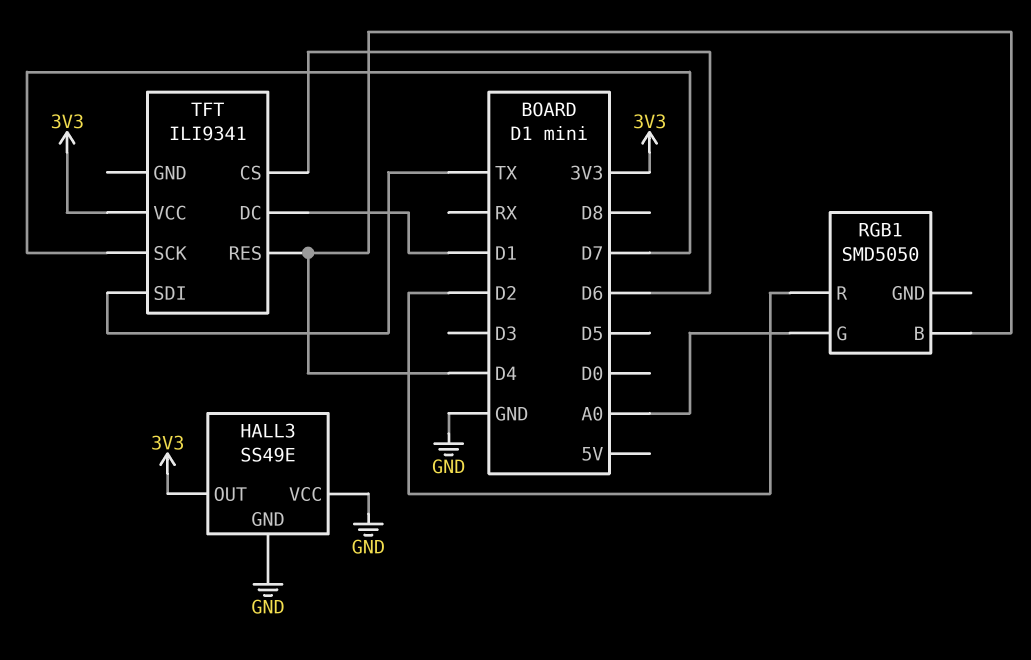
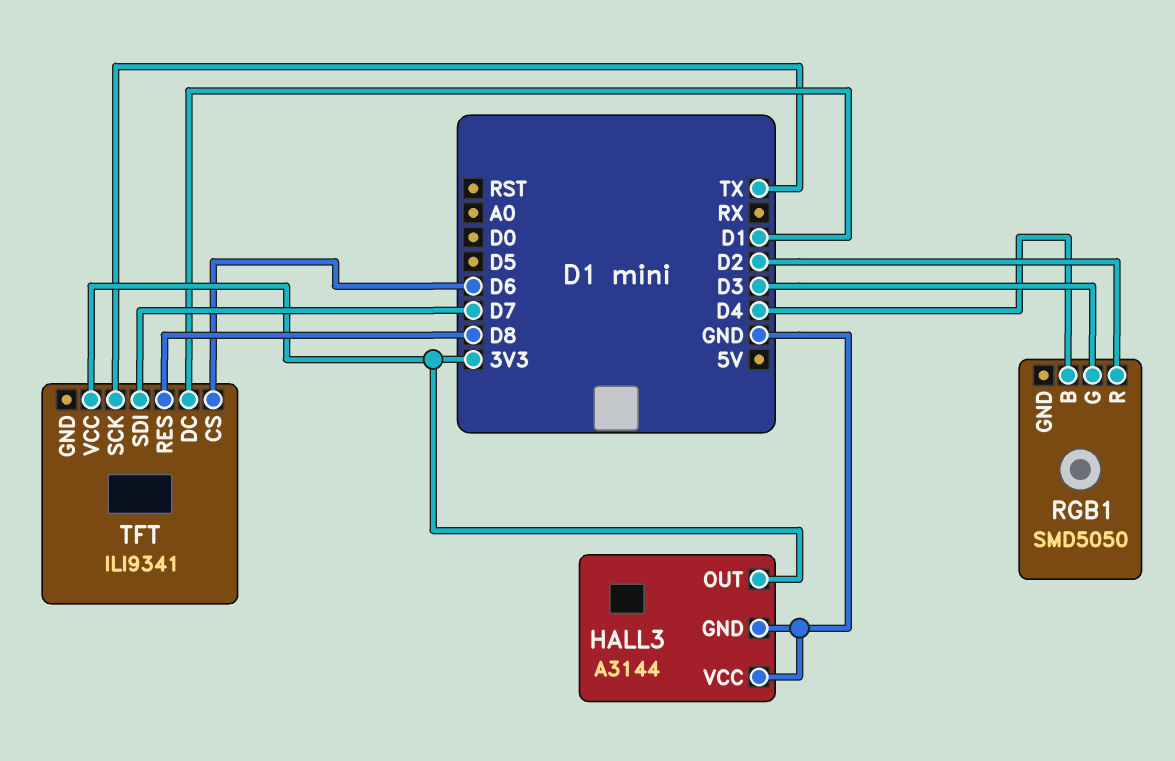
HALL3: SS49E -> A3144
RGB1 pin G: A0 -> D3
TFT pin RES: D4 -> D8
TFT pin SCK: D7 -> TX
TFT pin SDI: TX -> D7

